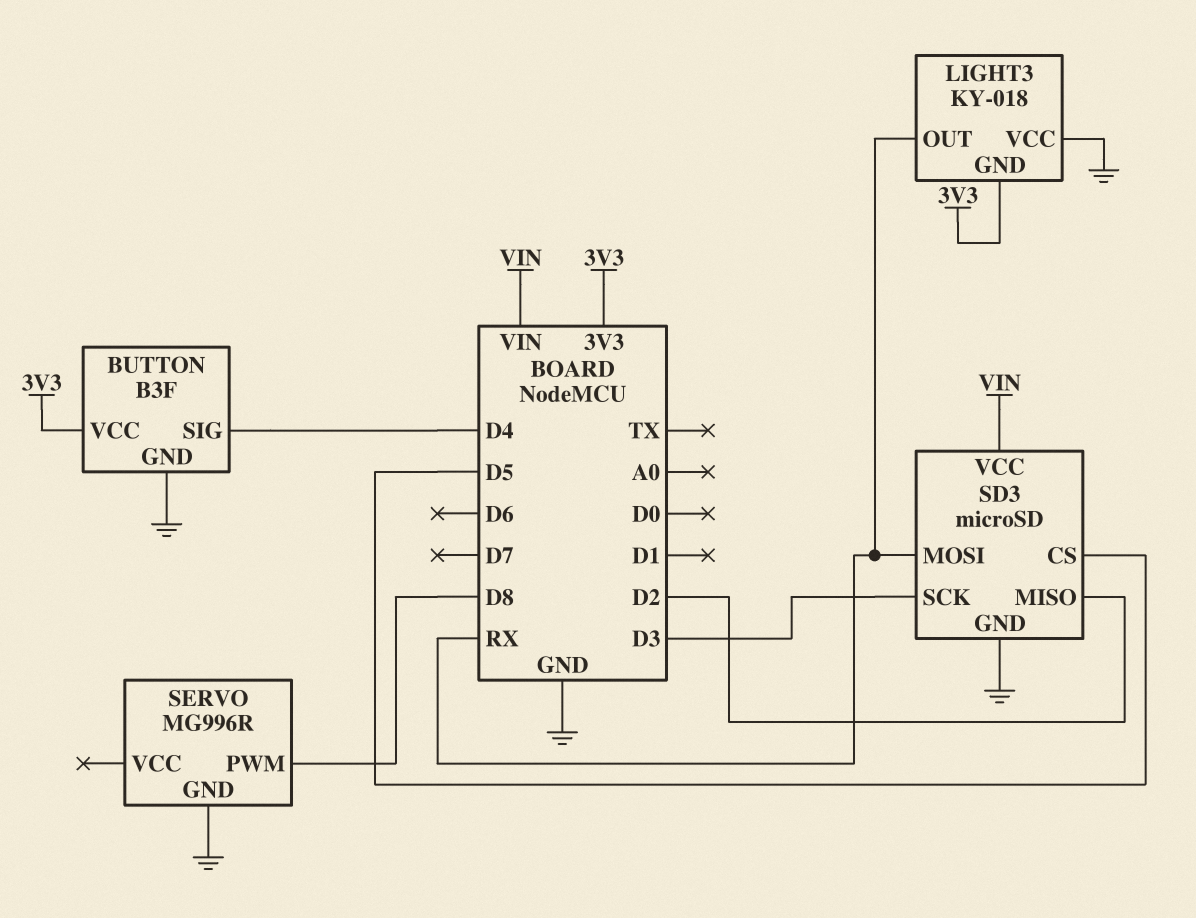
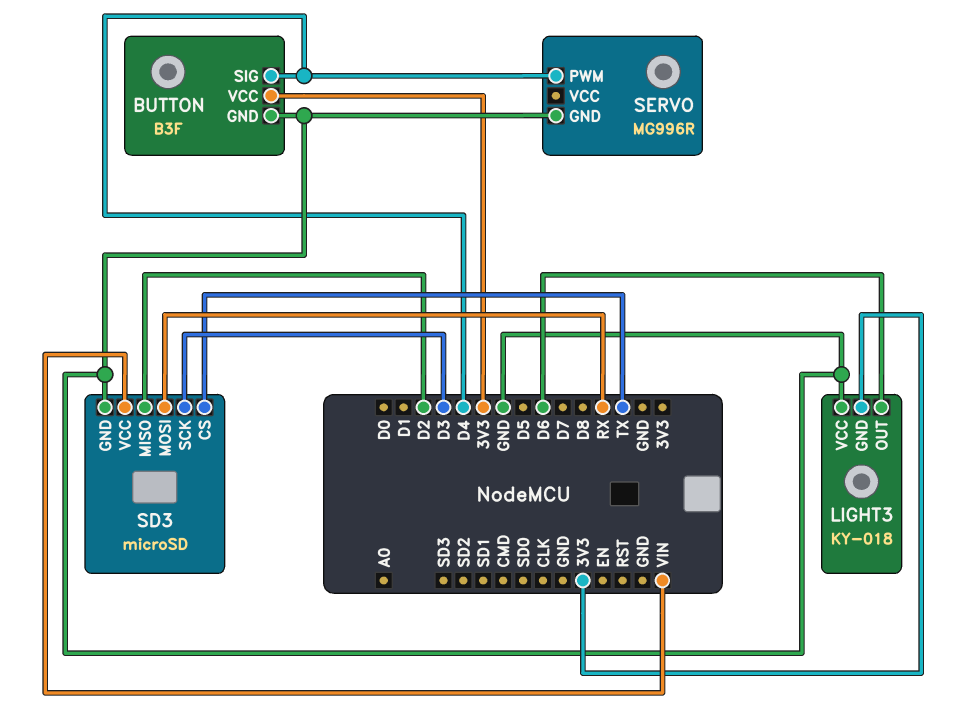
LIGHT3 pin OUT: RX -> D6
SD3 pin CS: D5 -> TX
SERVO pin PWM: D8 -> D4

